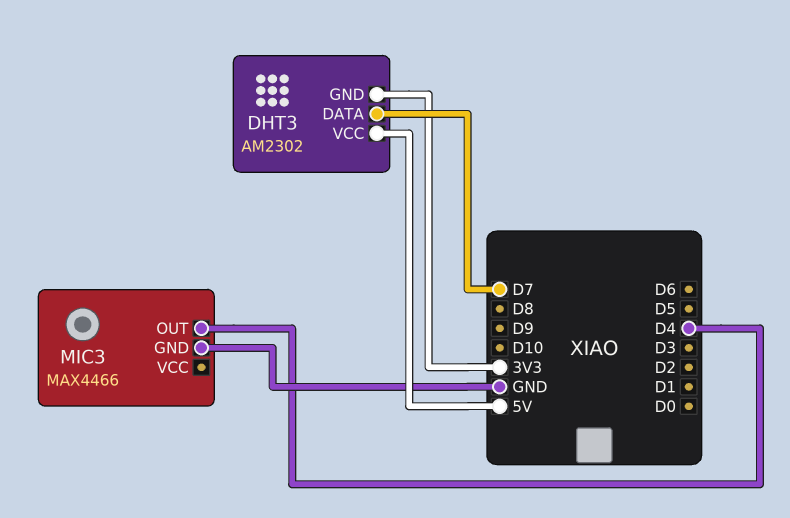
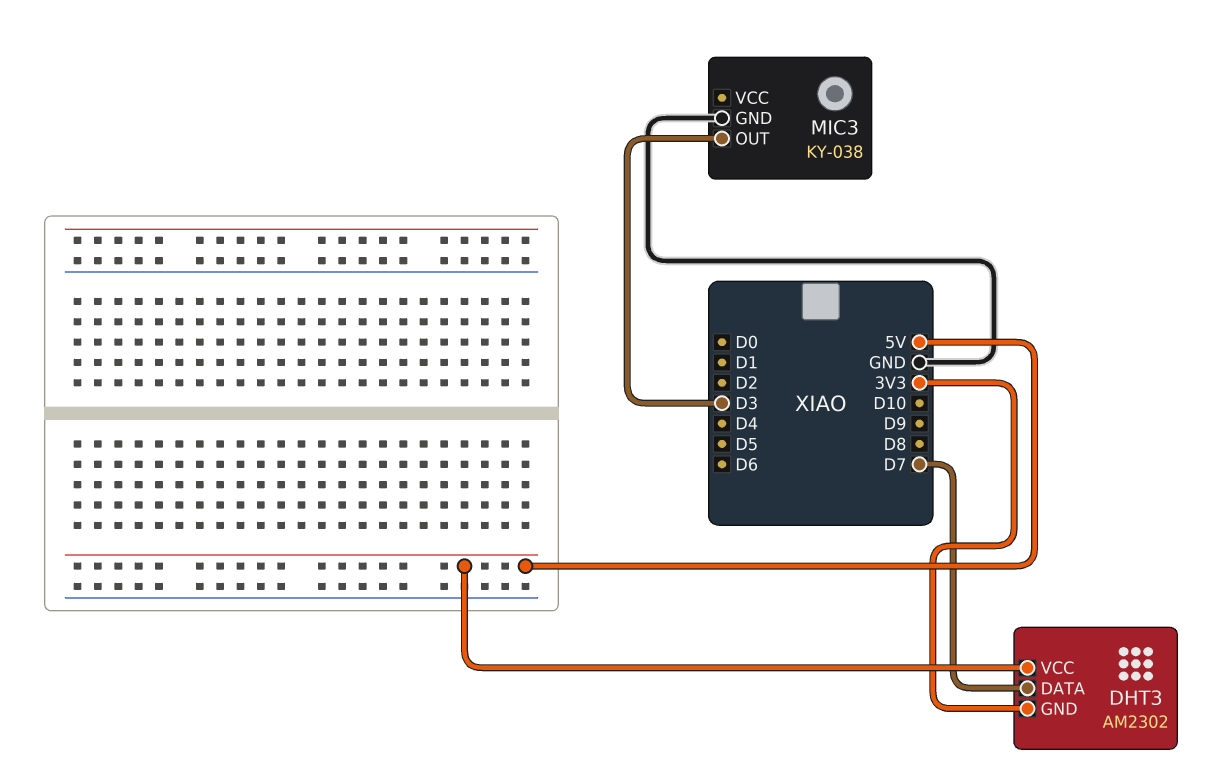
MIC3: MAX4466 -> KY-038
MIC3 pin OUT: D4 -> D3

